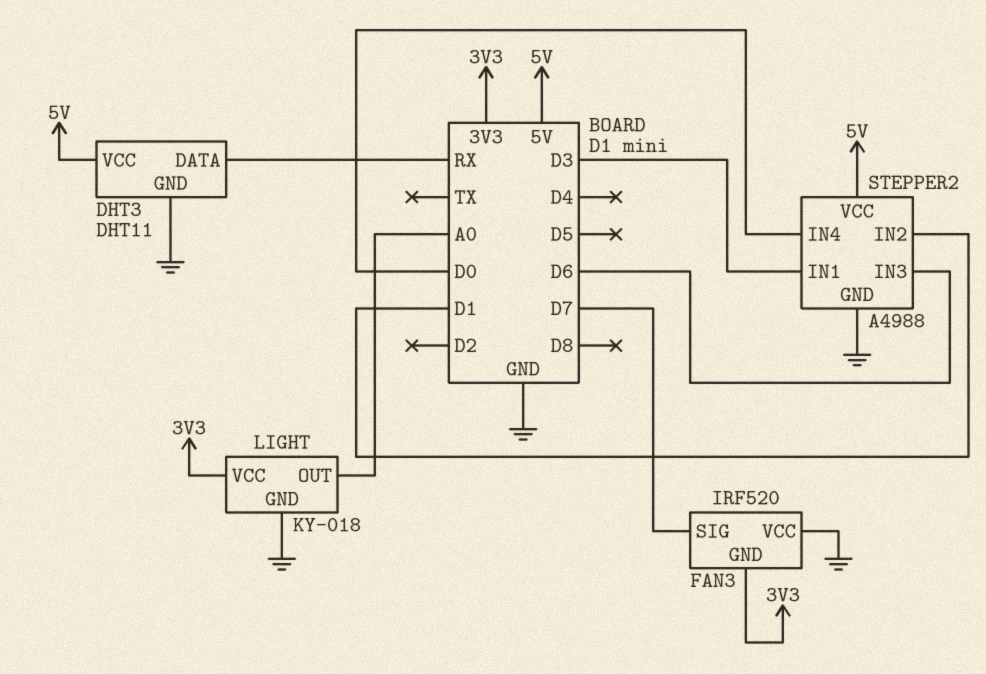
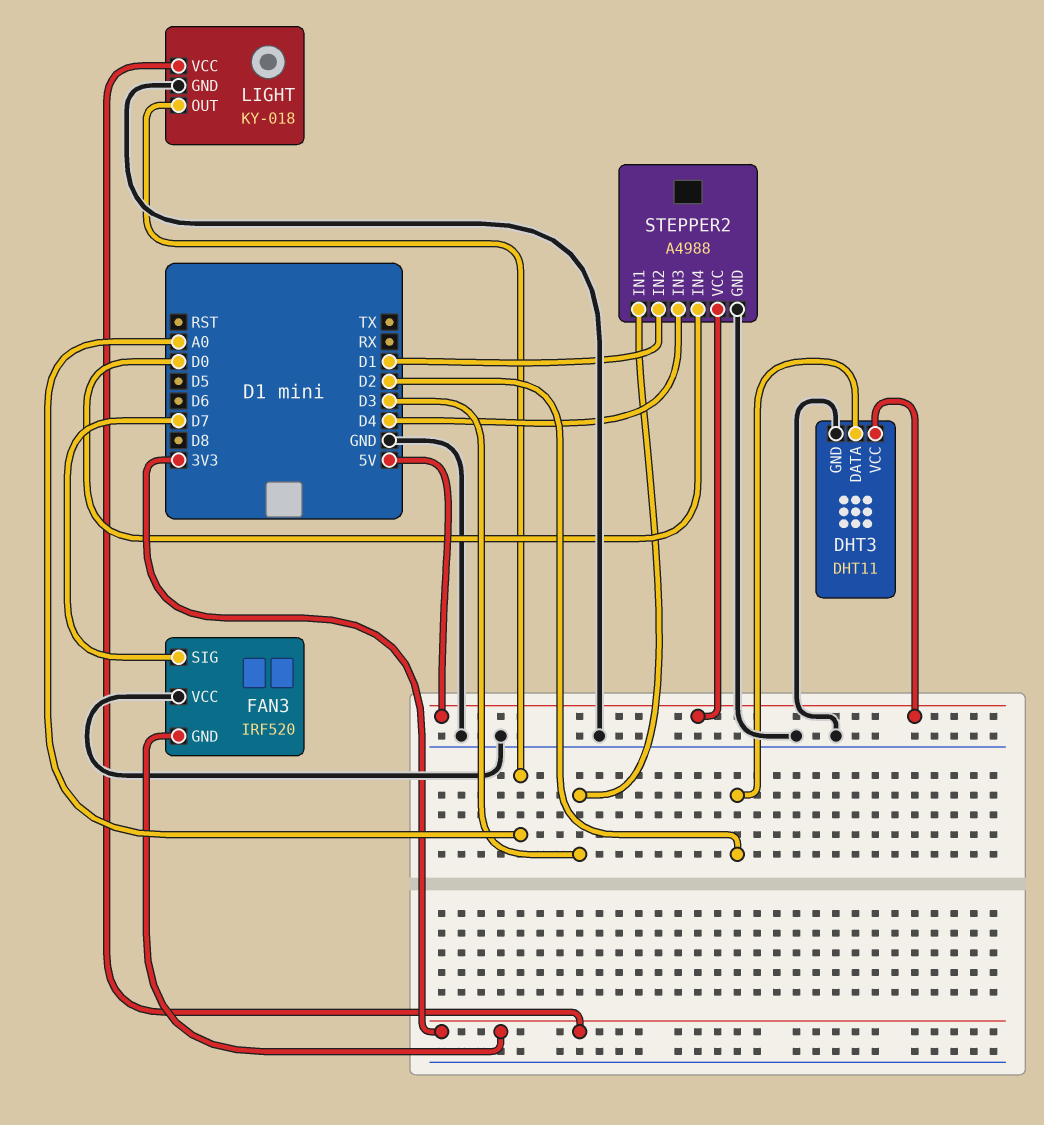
DHT3 pin DATA: RX -> D2
STEPPER2 pin IN3: D6 -> D4

